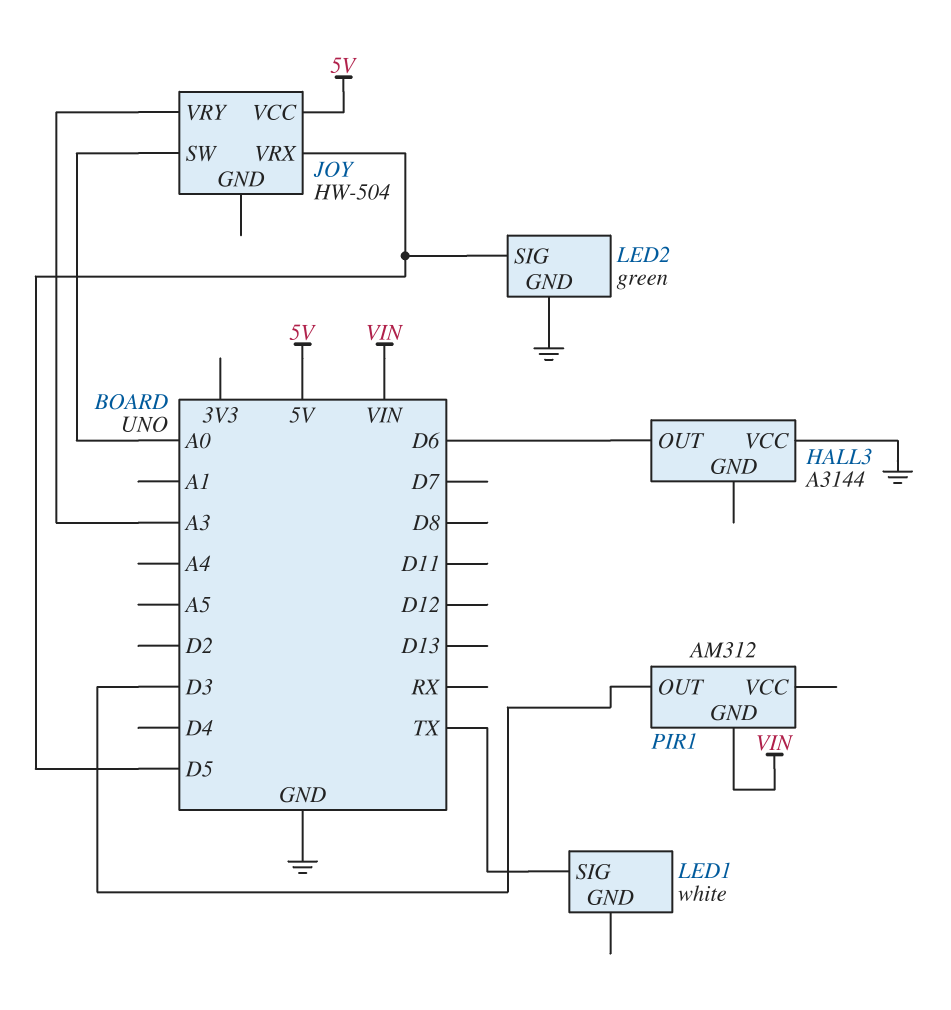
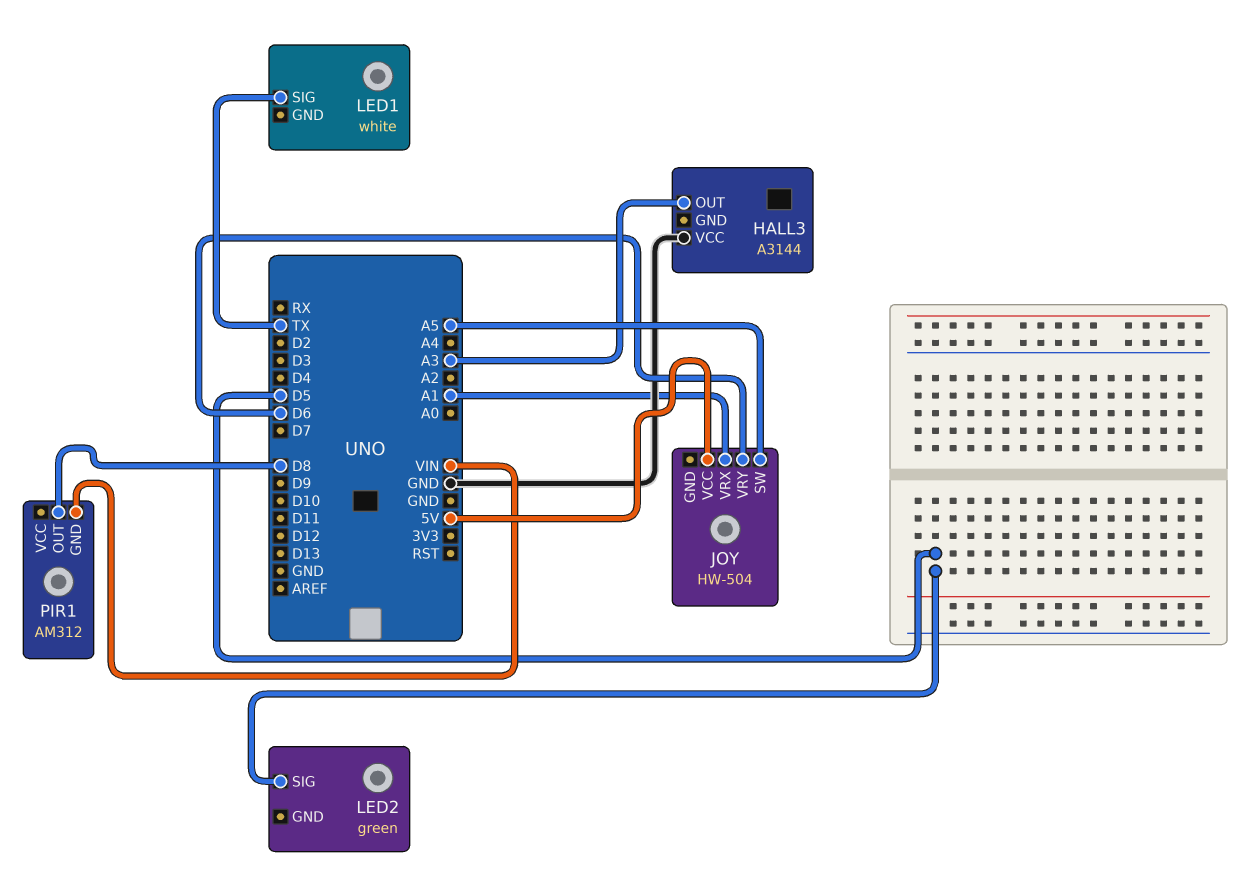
HALL3 pin OUT: D6 -> A3
JOY pin SW: A0 -> A5
JOY pin VRX: D5 -> A1
JOY pin VRY: A3 -> D6
LED2 pin GND: GND -> none
PIR1 pin OUT: D3 -> D8

